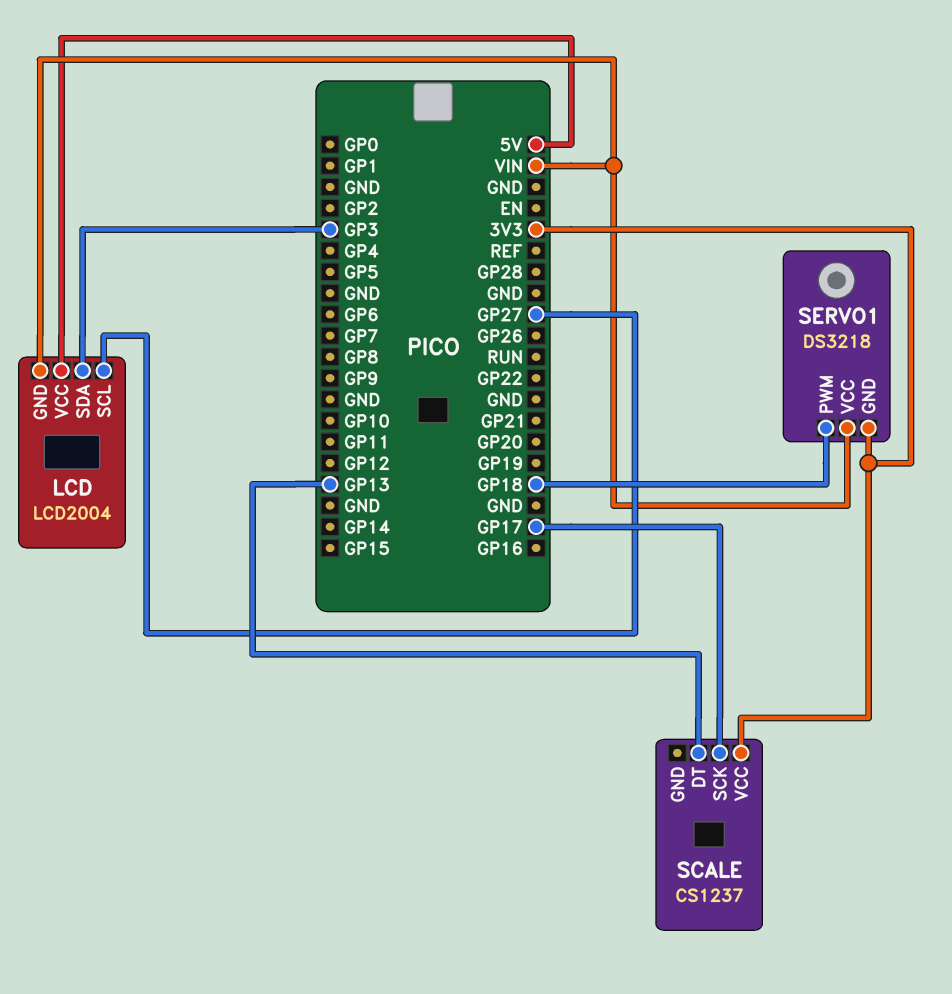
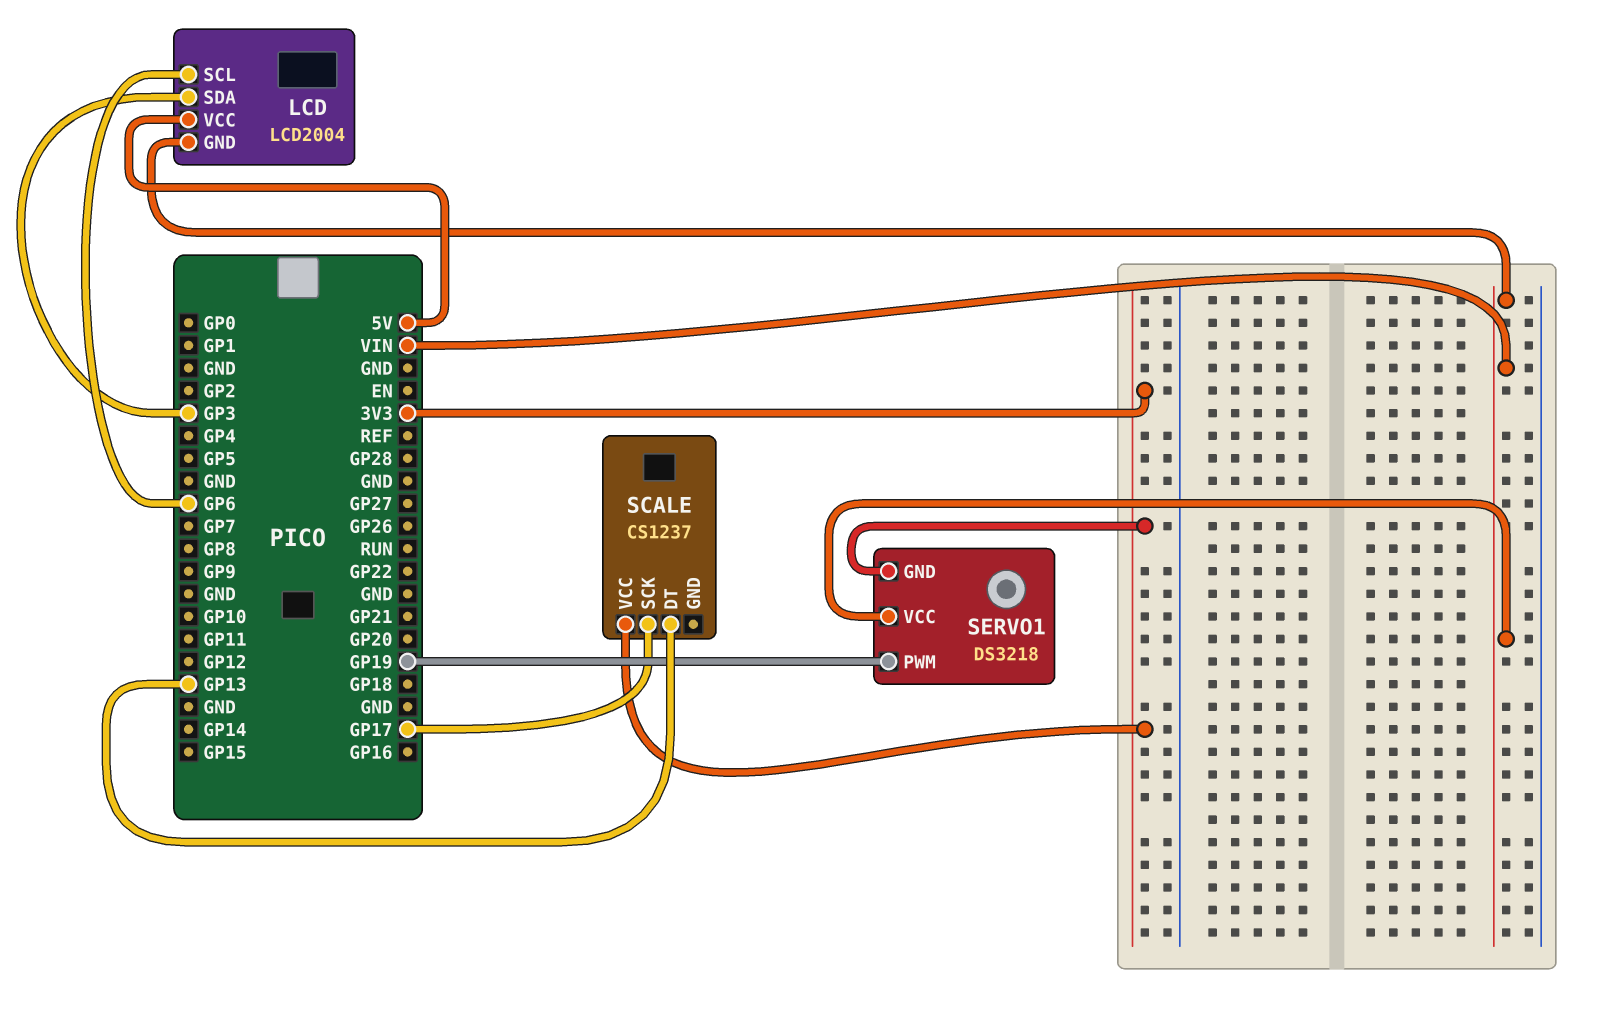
LCD pin SCL: GP27 -> GP6
SERVO1 pin PWM: GP18 -> GP19

